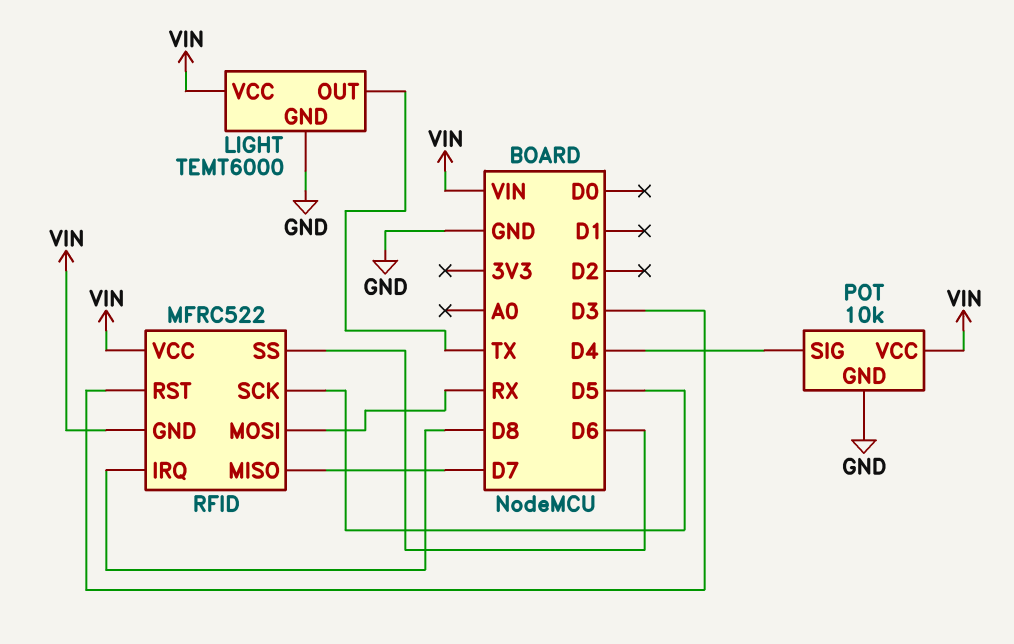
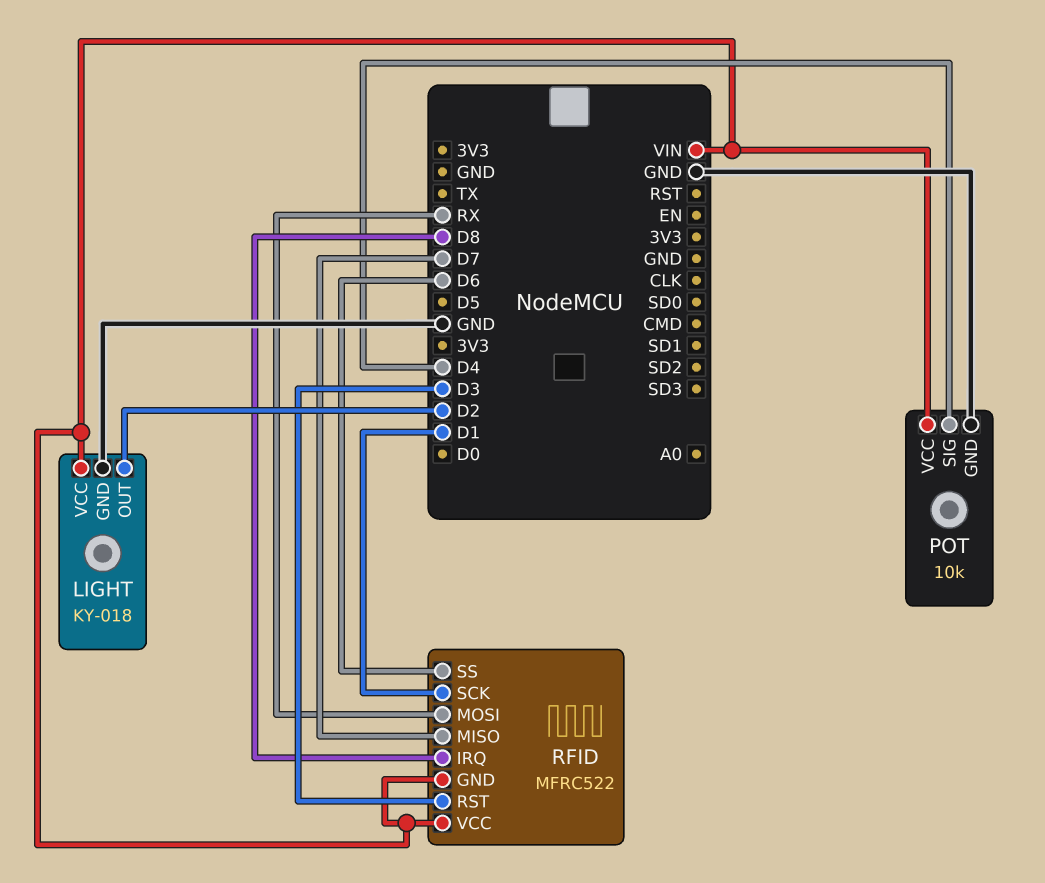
LIGHT: TEMT6000 -> KY-018
LIGHT pin OUT: TX -> D2
RFID pin SCK: D5 -> D1

